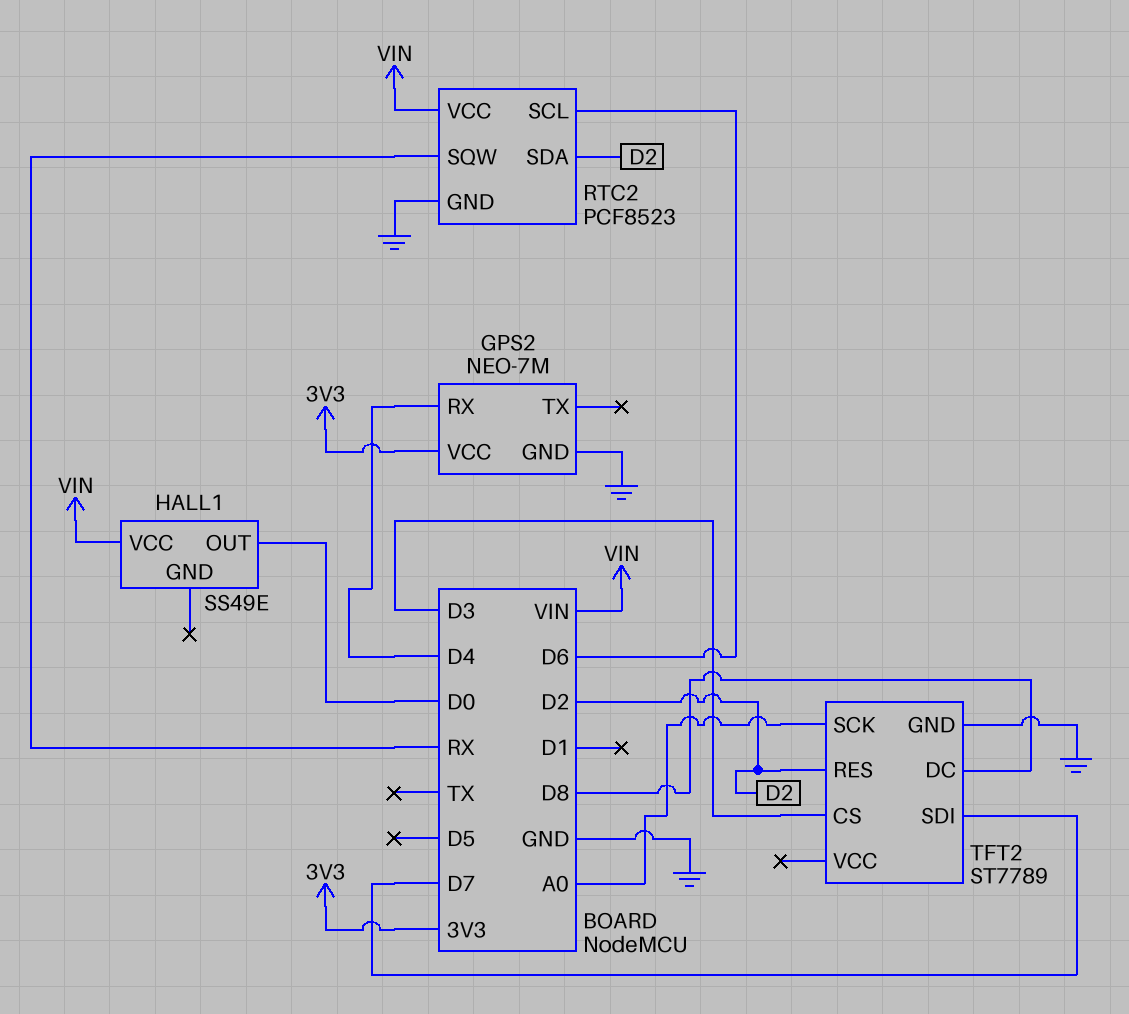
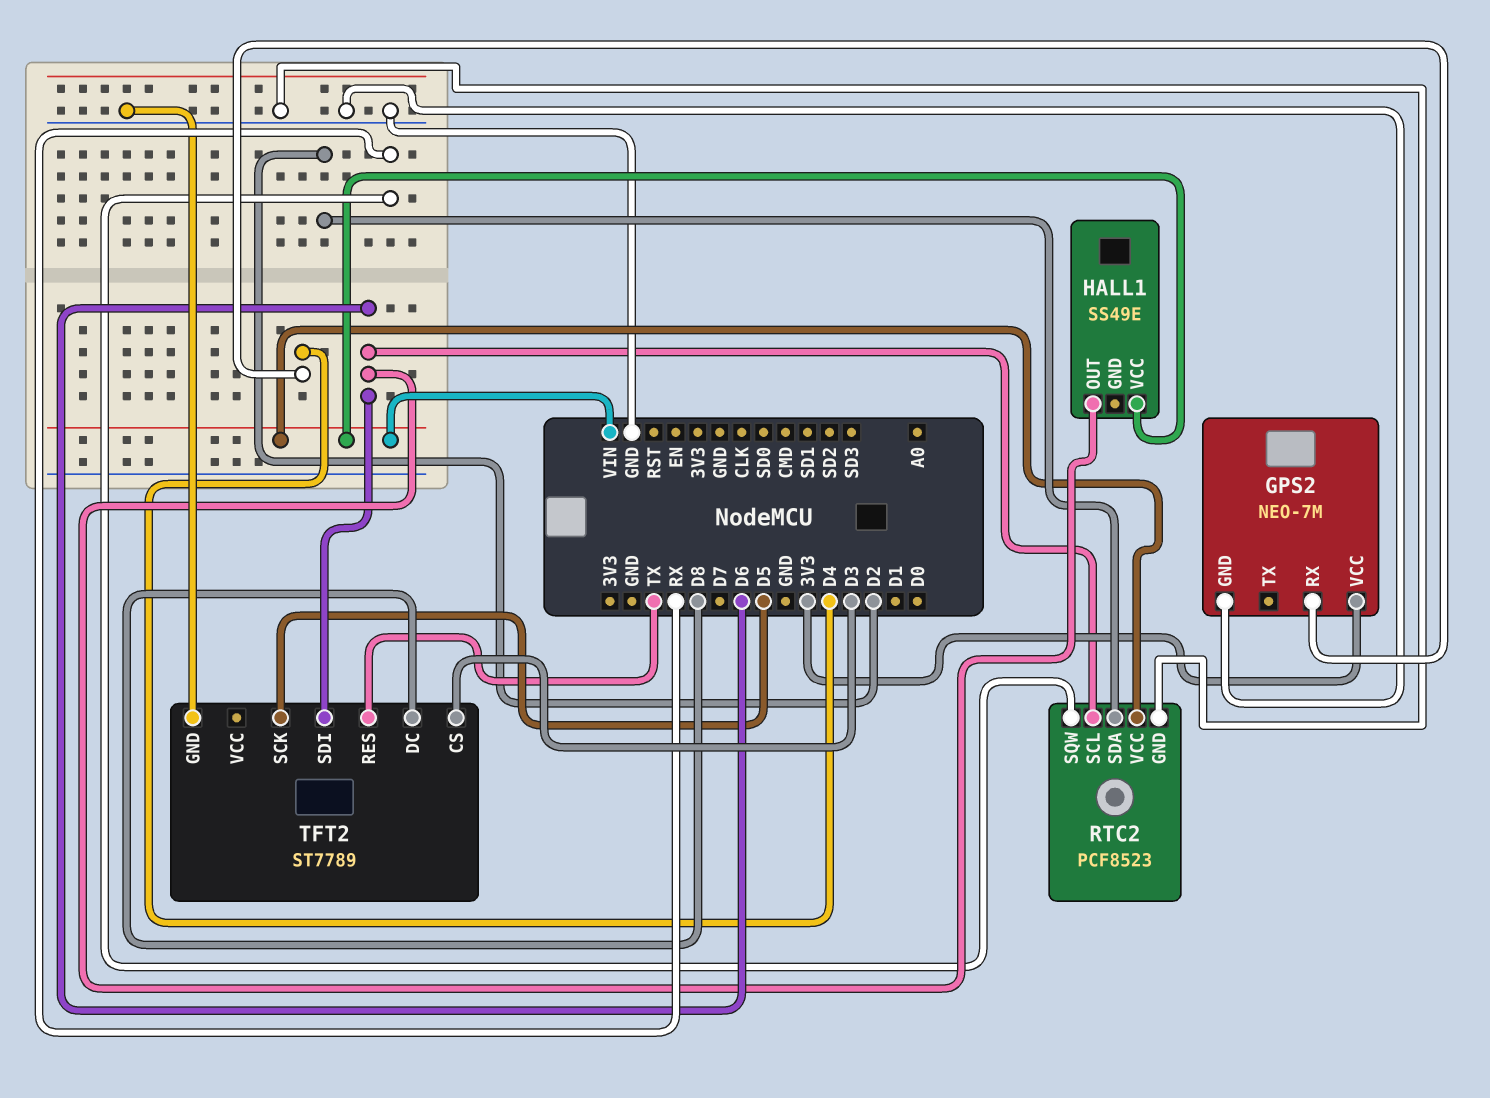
HALL1 pin OUT: D0 -> D6
TFT2 pin RES: D2 -> TX
TFT2 pin SCK: A0 -> D5
TFT2 pin SDI: D7 -> D6

